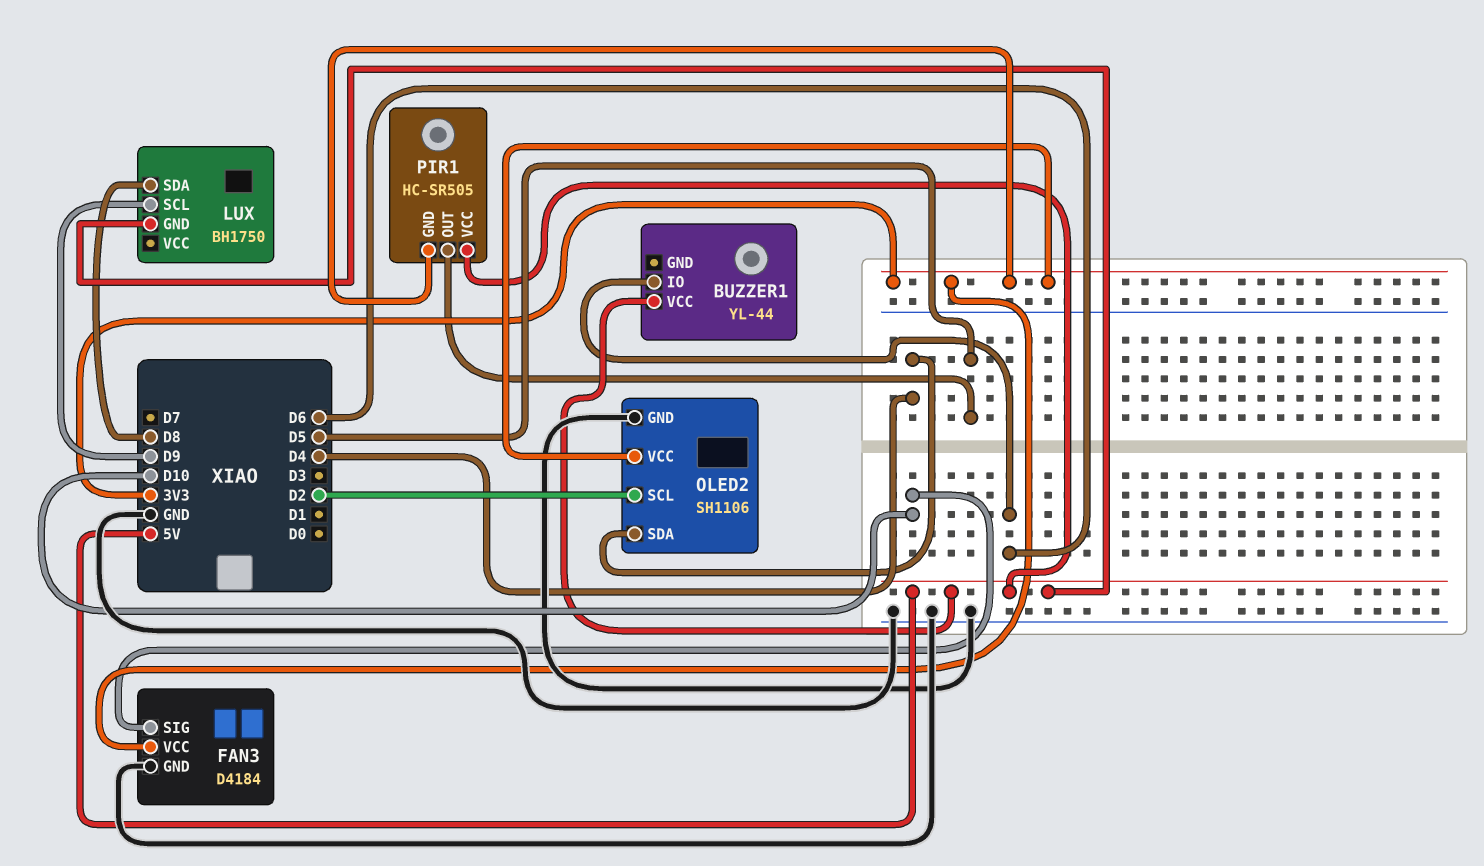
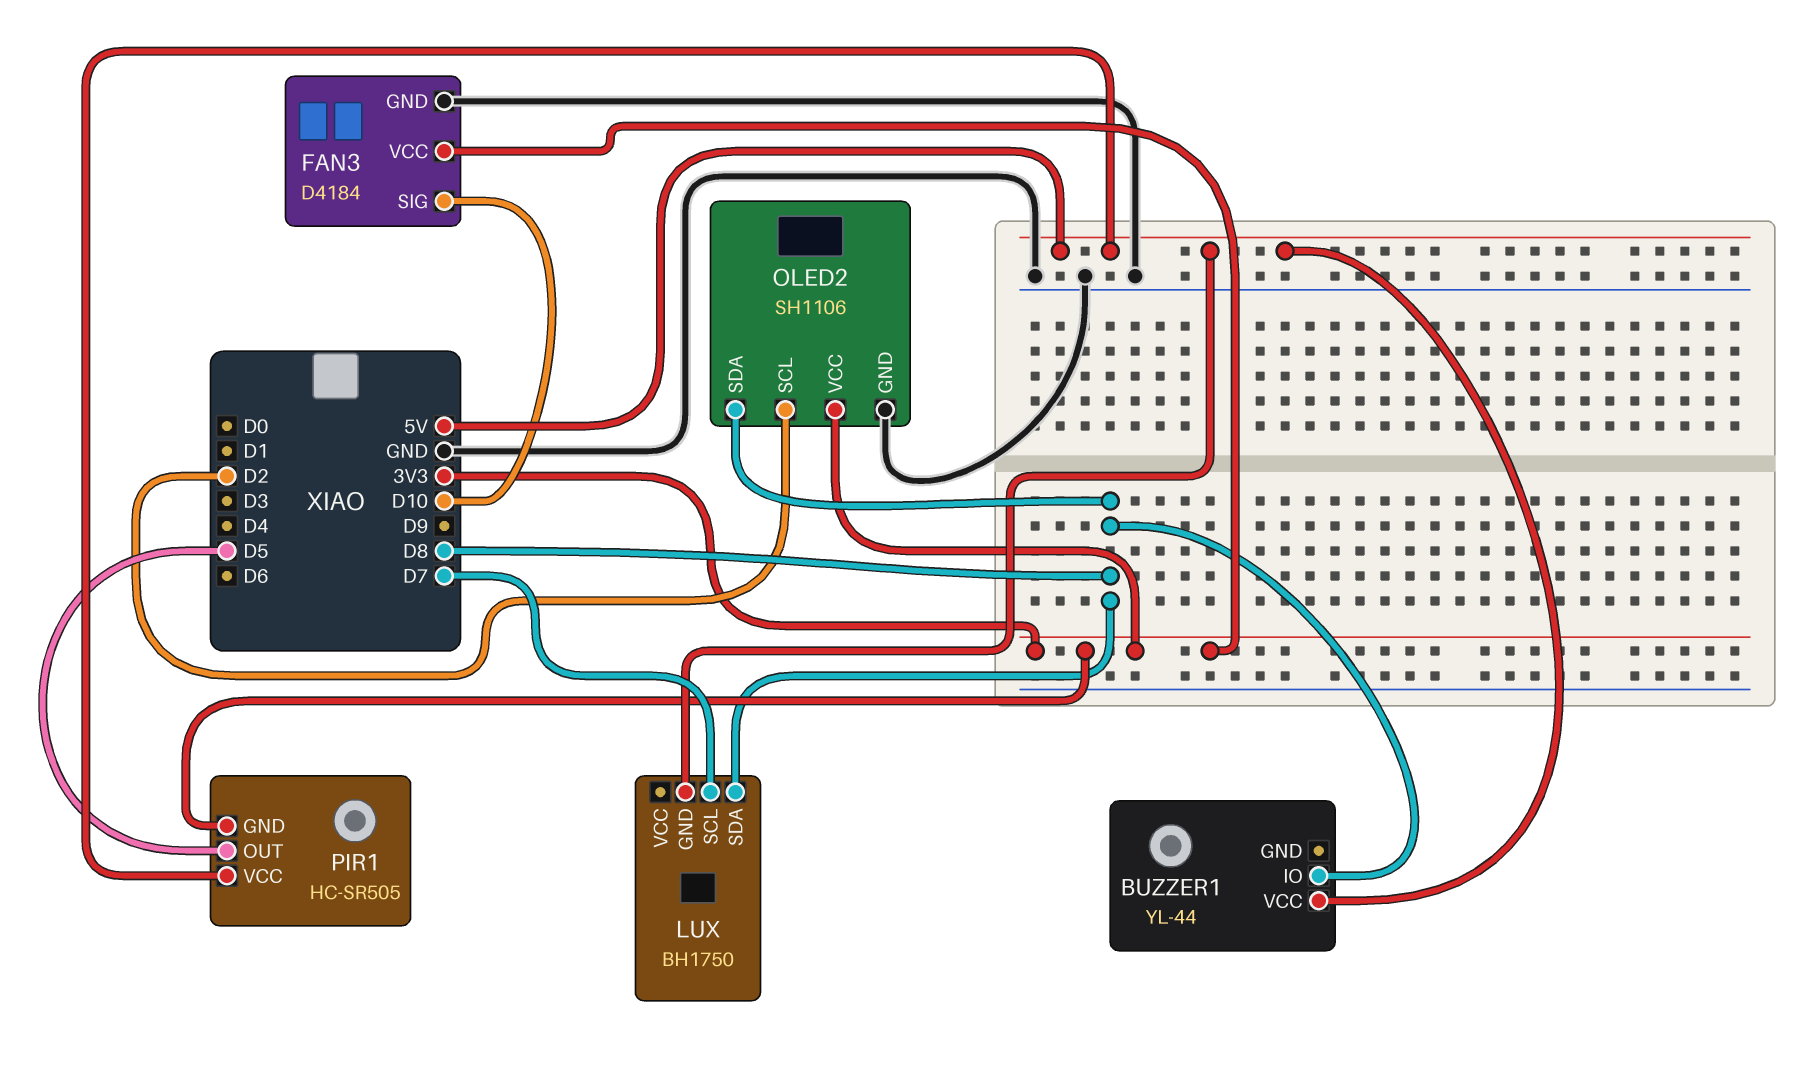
BUZZER1 pin IO: D6 -> D8
LUX pin SCL: D9 -> D7
OLED2 pin SDA: D4 -> D8

